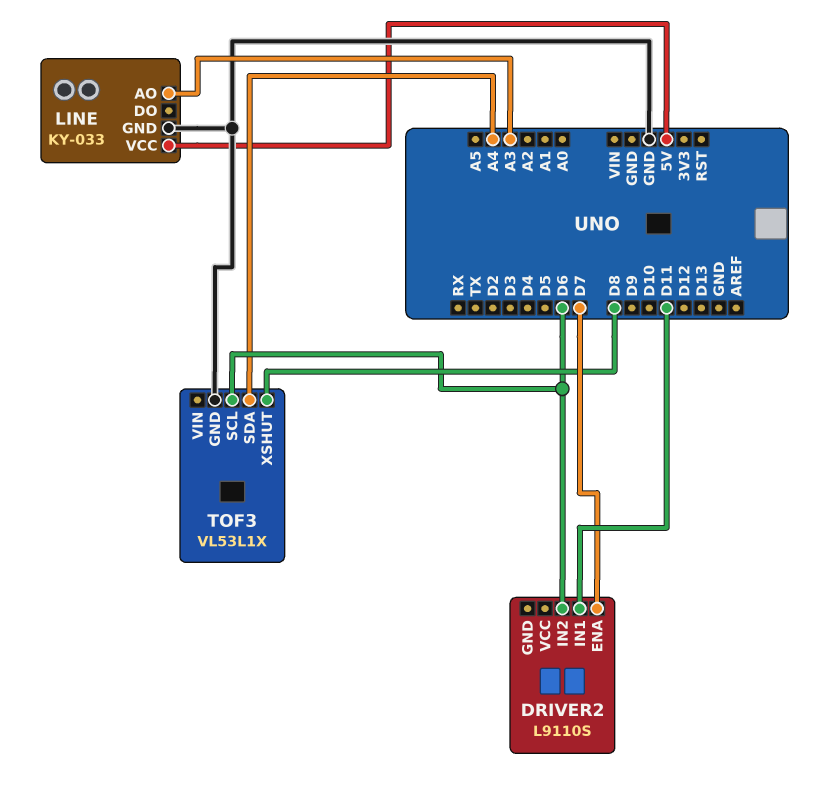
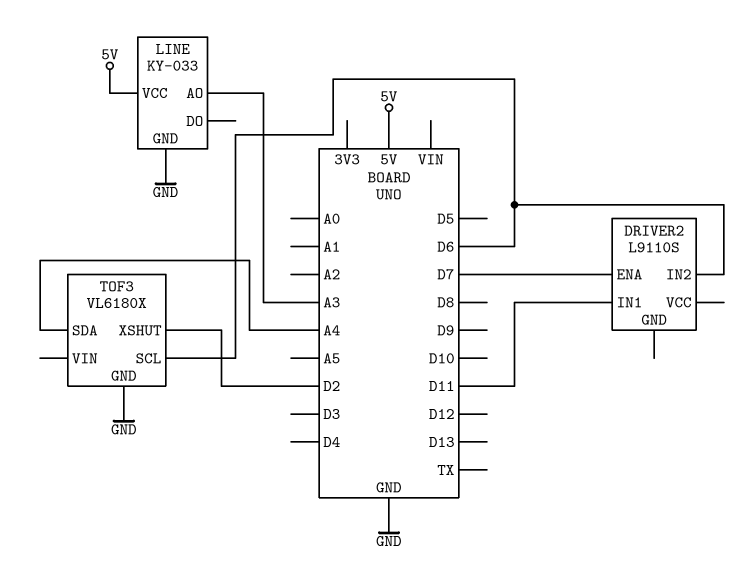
TOF3: VL53L1X -> VL6180X
TOF3 pin XSHUT: D8 -> D2

